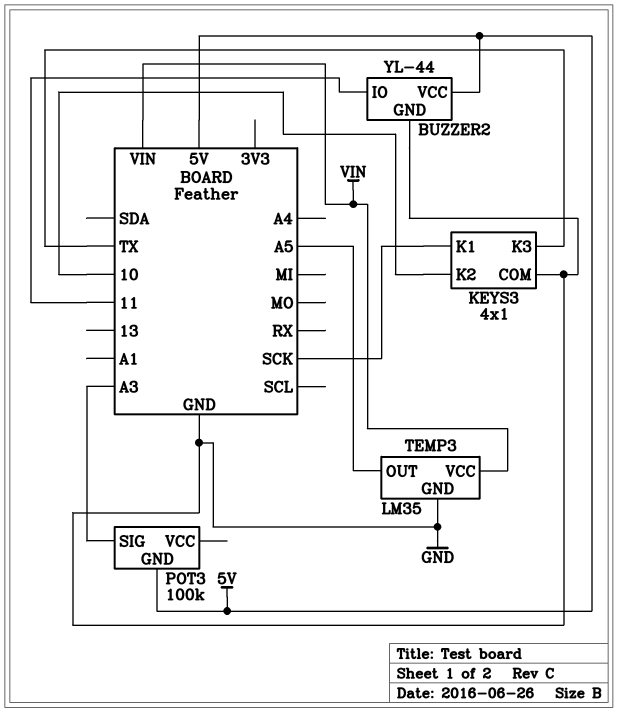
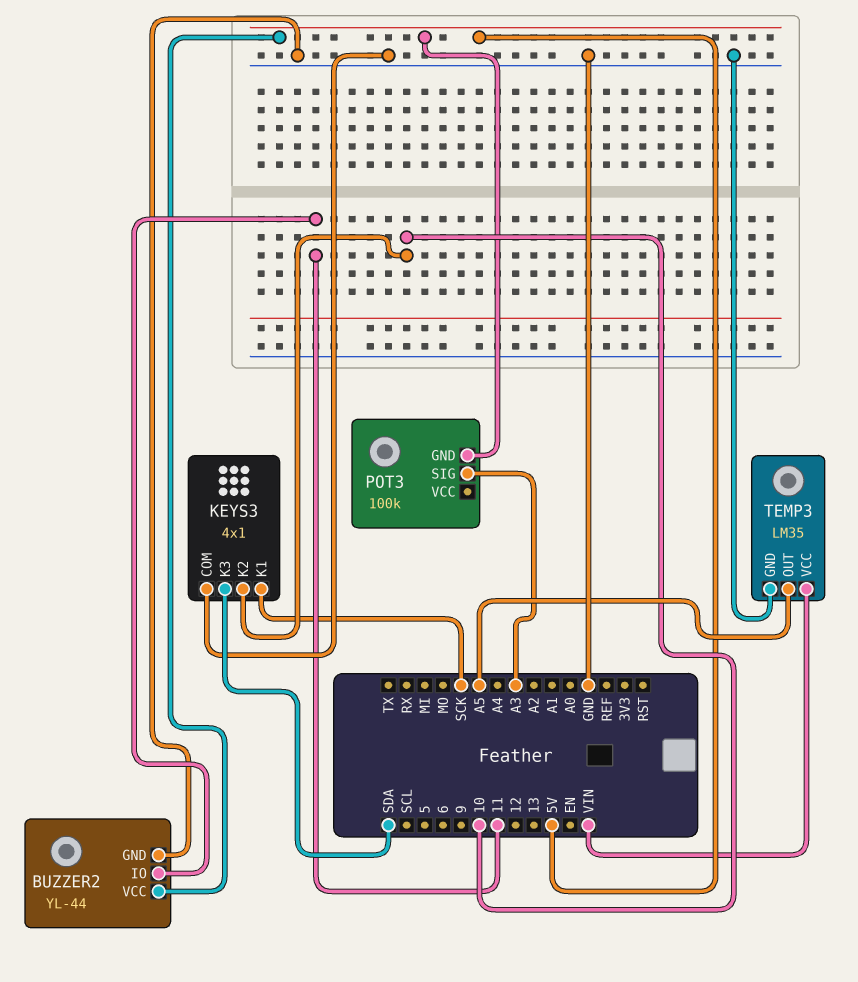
KEYS3 pin K3: TX -> SDA

